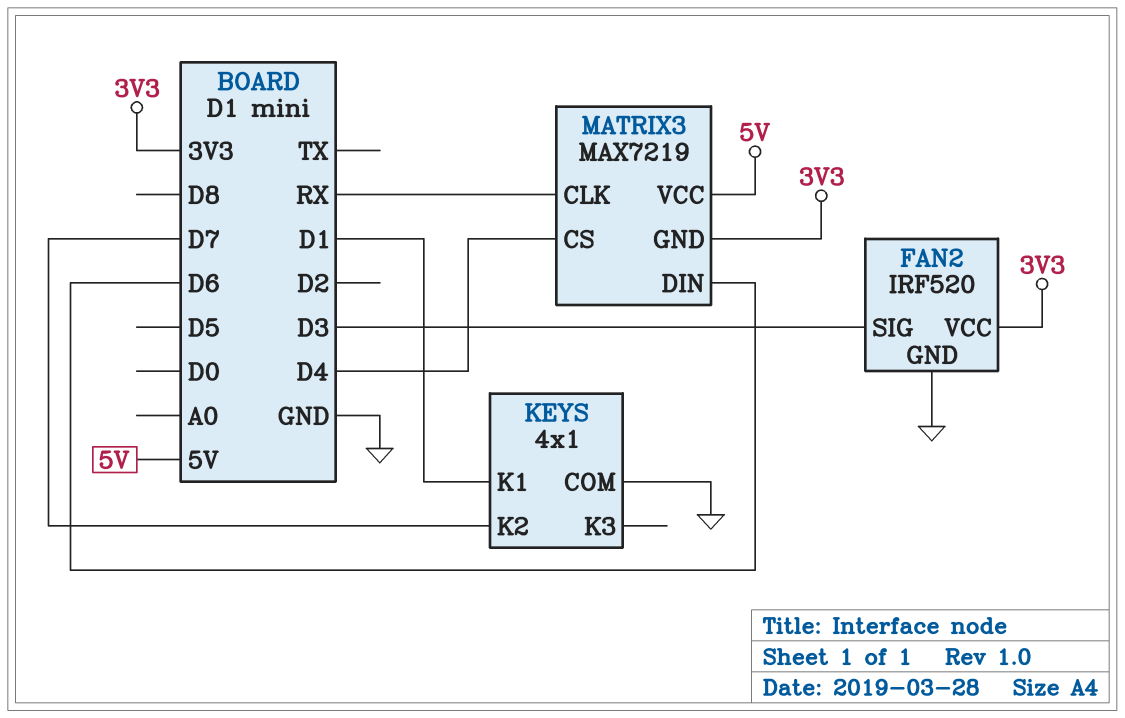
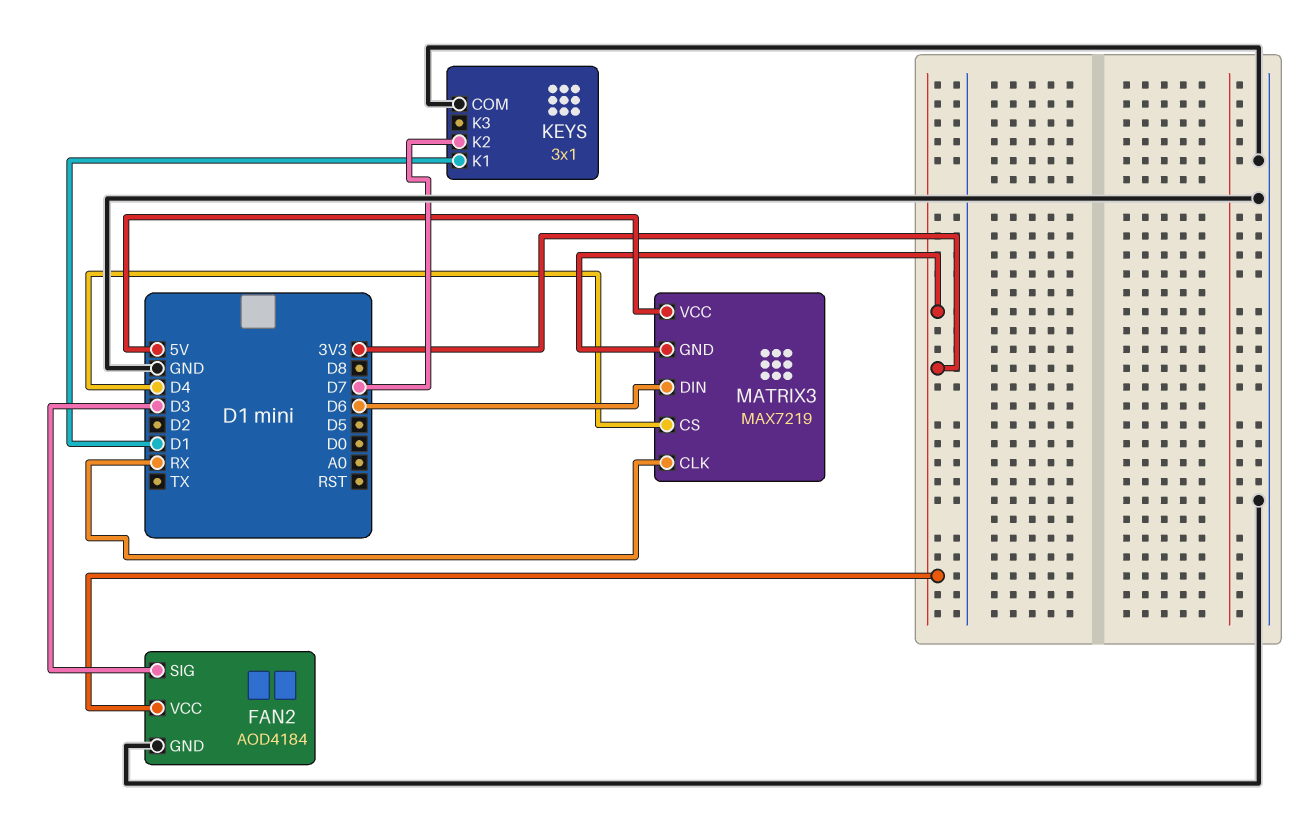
FAN2: IRF520 -> AOD4184
KEYS: 4x1 -> 3x1

